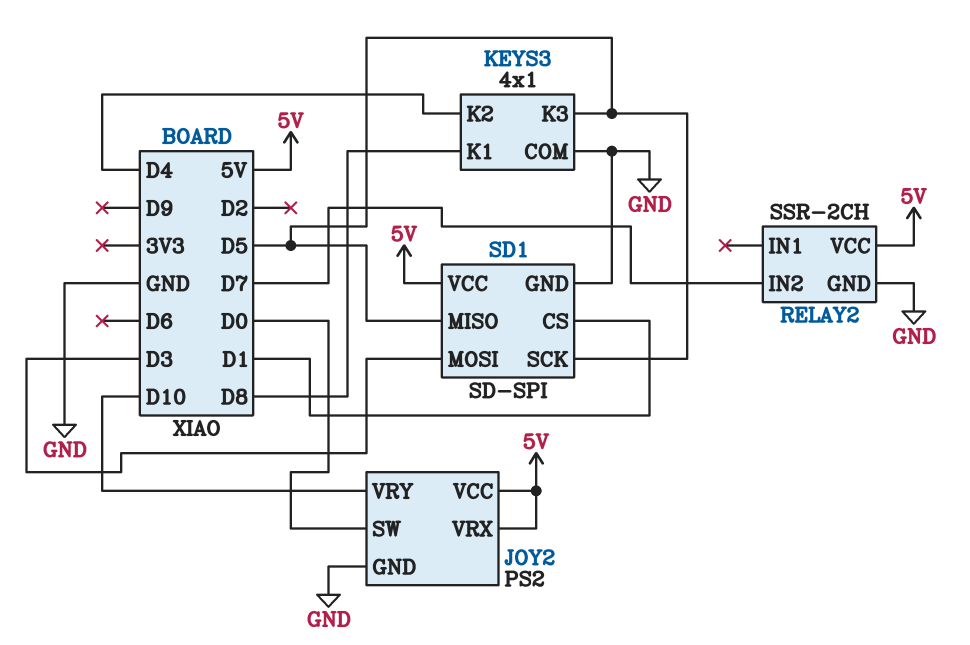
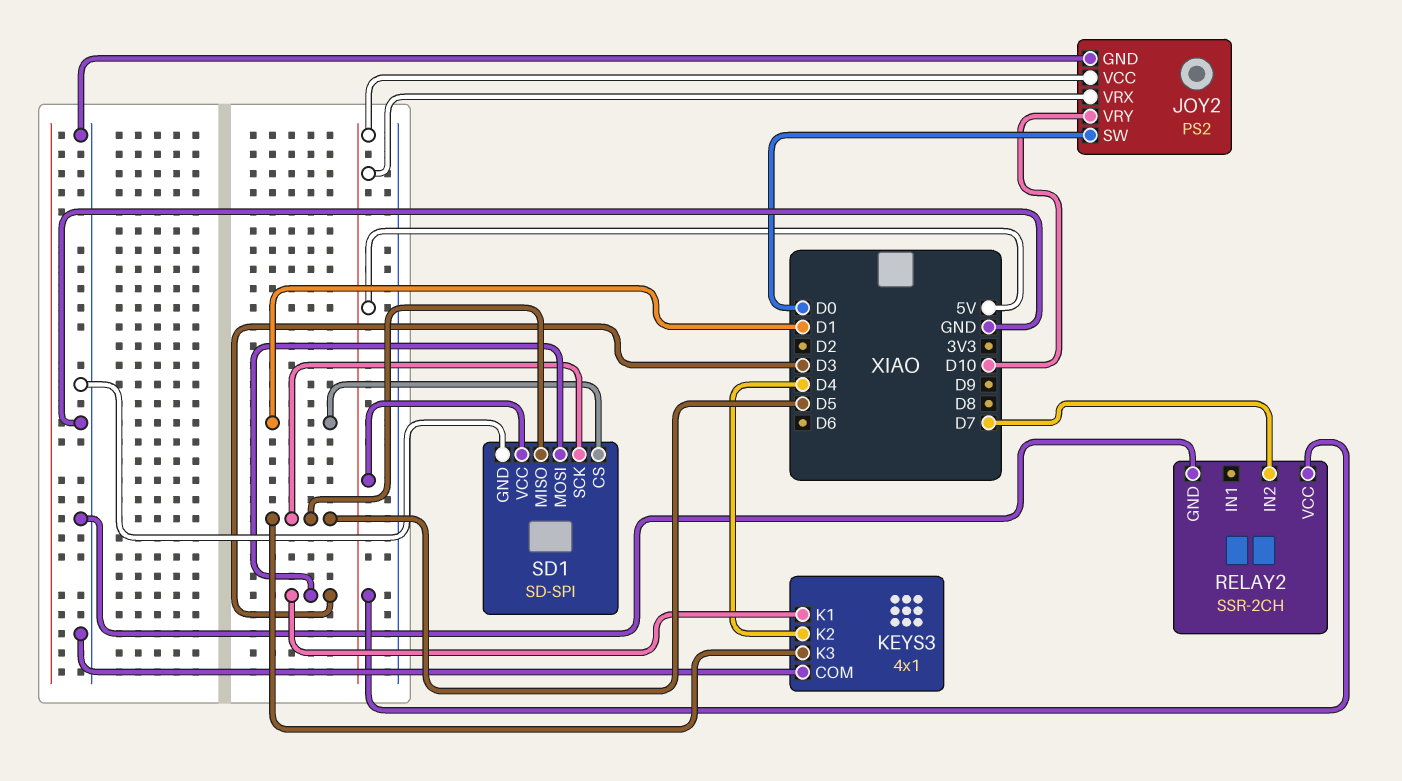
KEYS3 pin K1: D8 -> D3

